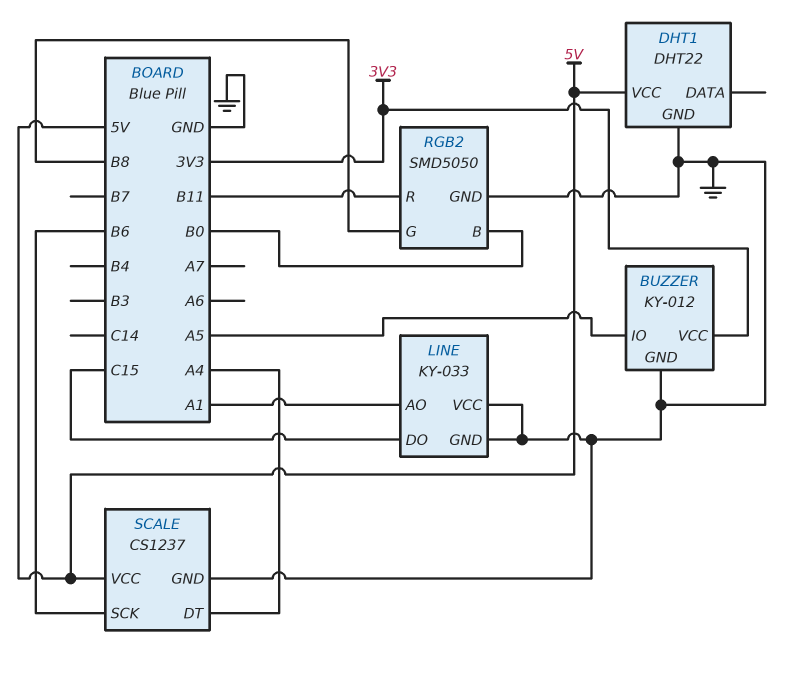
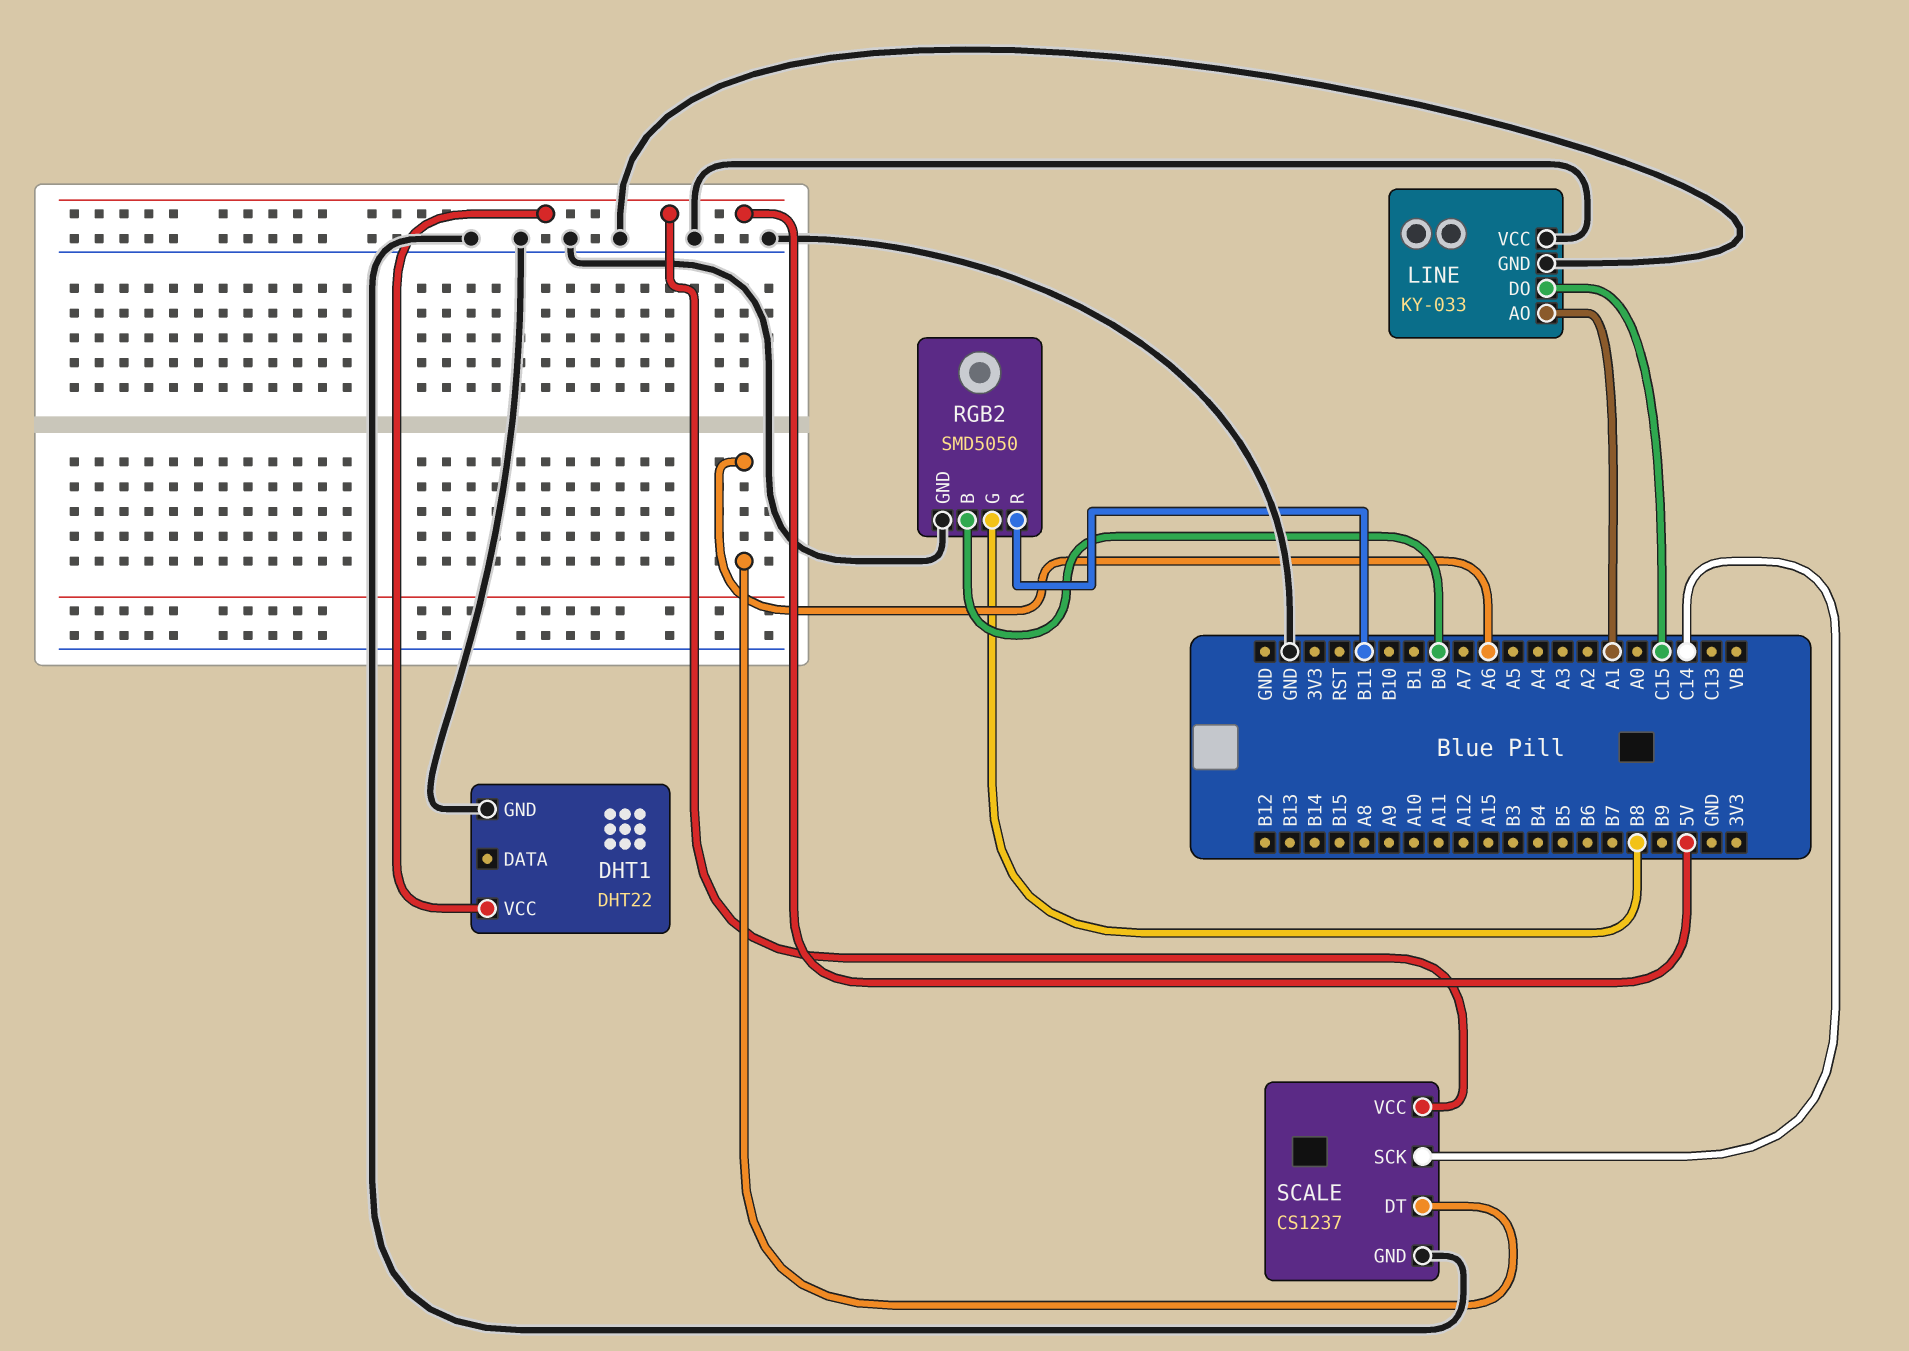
BUZZER: KY-012 -> none
BUZZER pin GND: GND -> none
BUZZER pin IO: A5 -> none
BUZZER pin VCC: 3V3 -> none
SCALE pin DT: A4 -> A6
SCALE pin SCK: B6 -> C14

